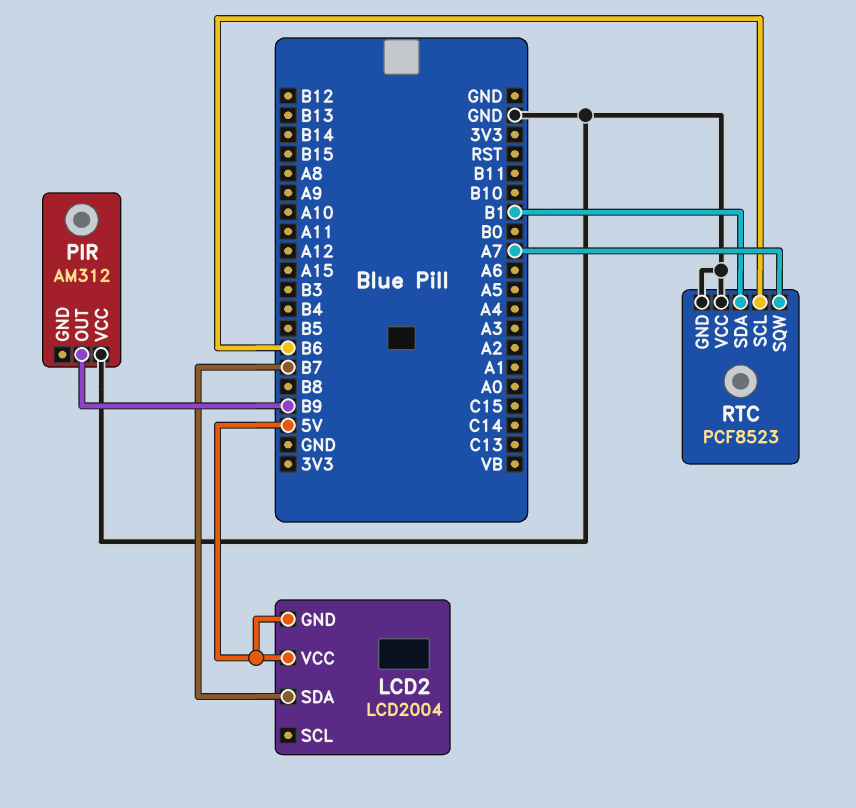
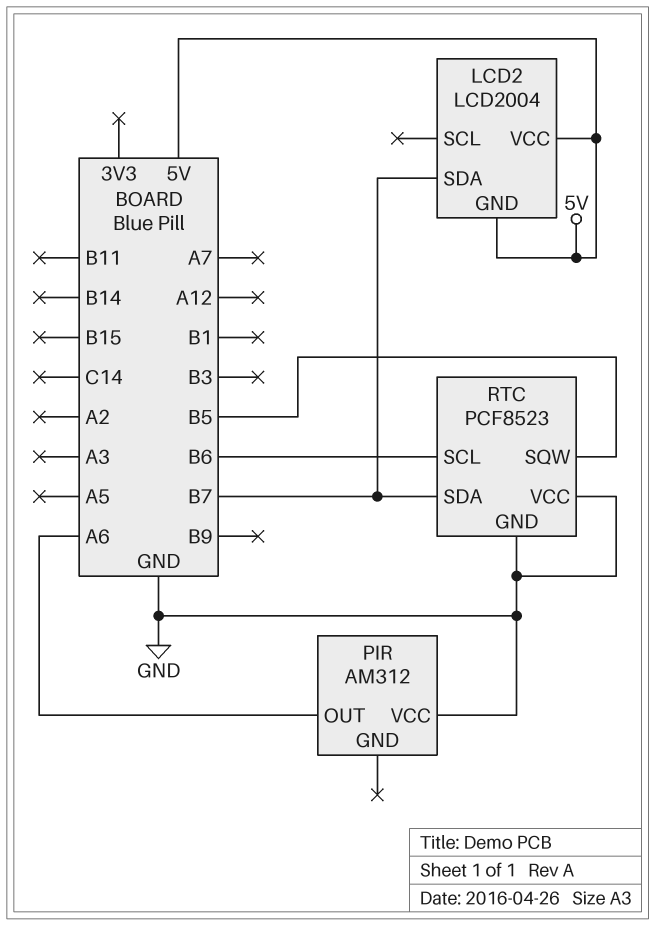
PIR pin OUT: B9 -> A6
RTC pin SDA: B1 -> B7
RTC pin SQW: A7 -> B5

